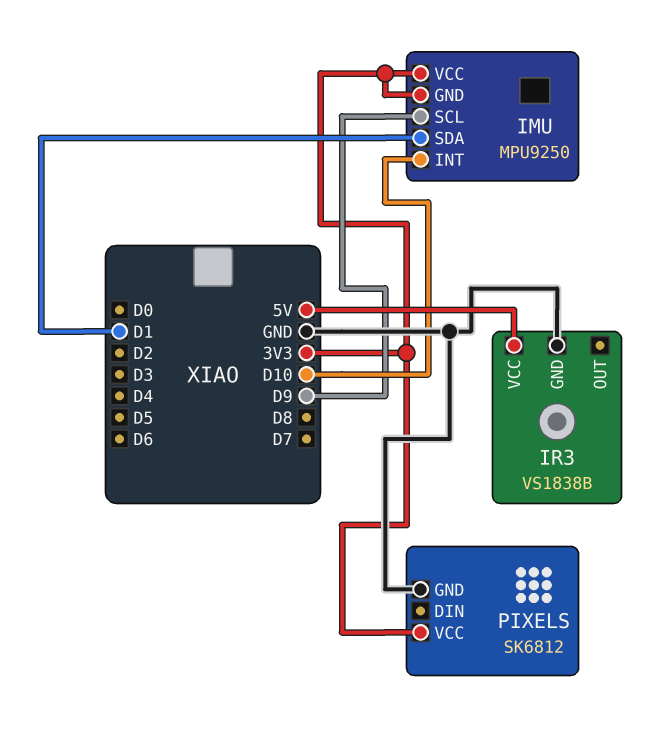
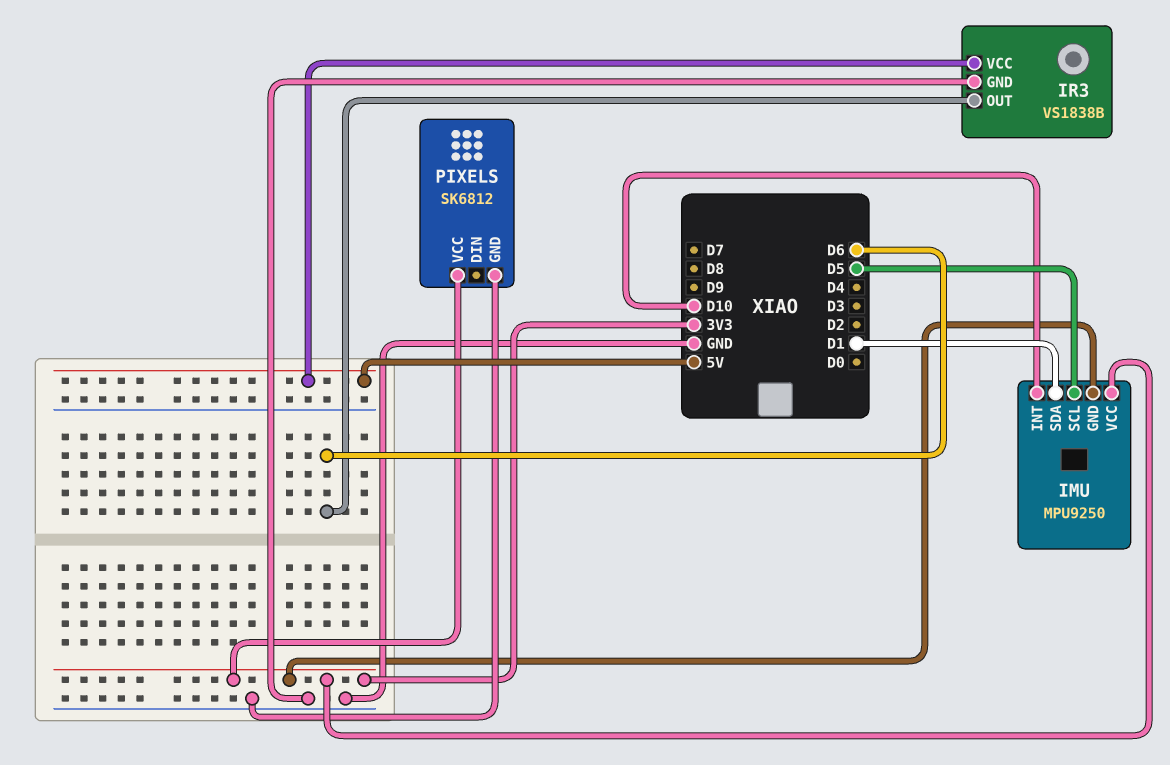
IMU pin SCL: D9 -> D5
IR3 pin OUT: none -> D6

